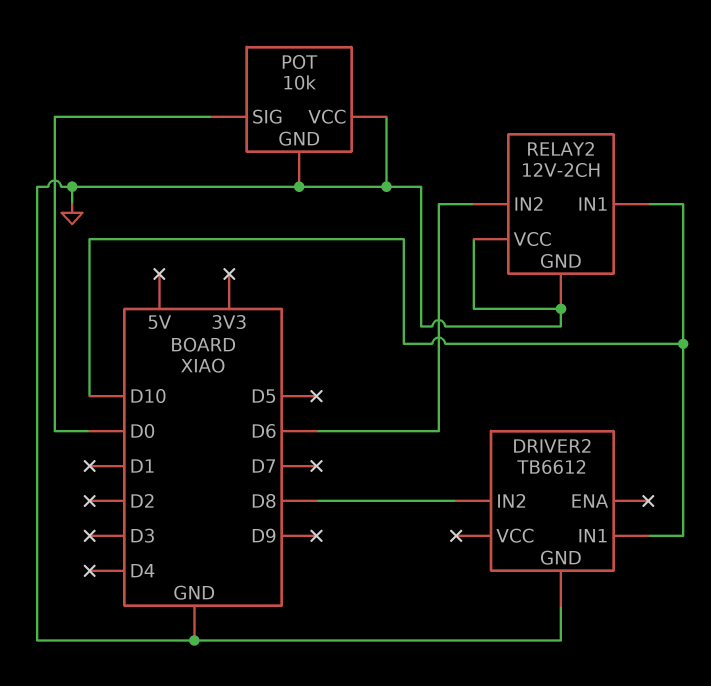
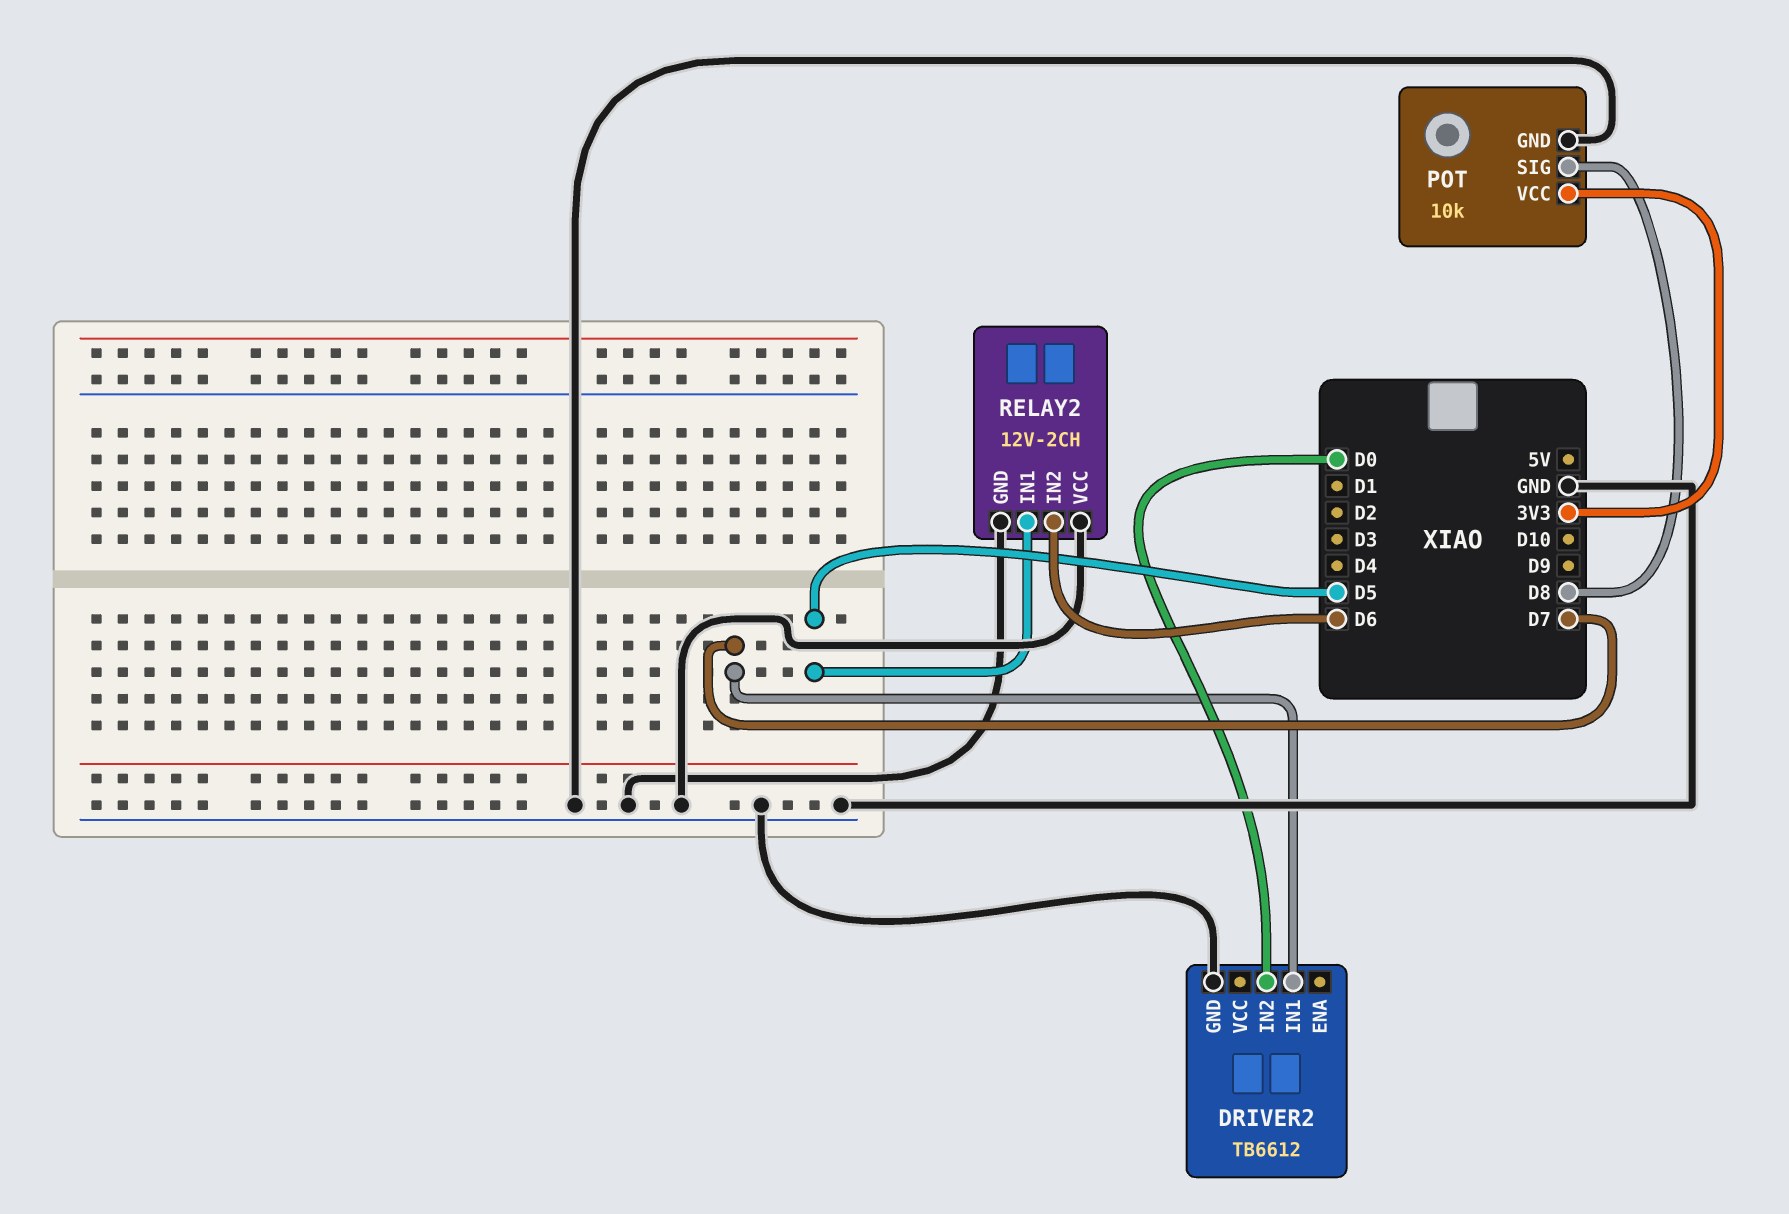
DRIVER2 pin IN1: D10 -> D7
DRIVER2 pin IN2: D8 -> D0
POT pin SIG: D0 -> D8
POT pin VCC: GND -> 3V3
RELAY2 pin IN1: D10 -> D5

